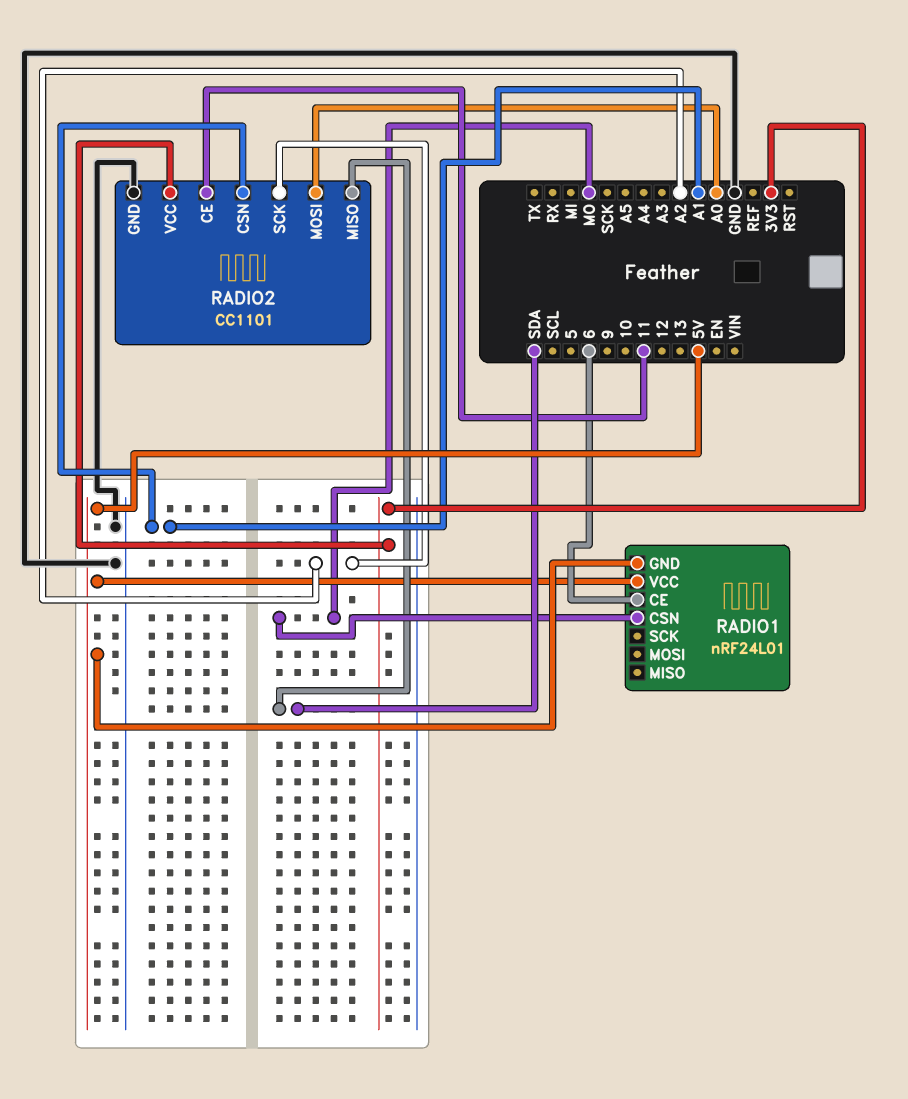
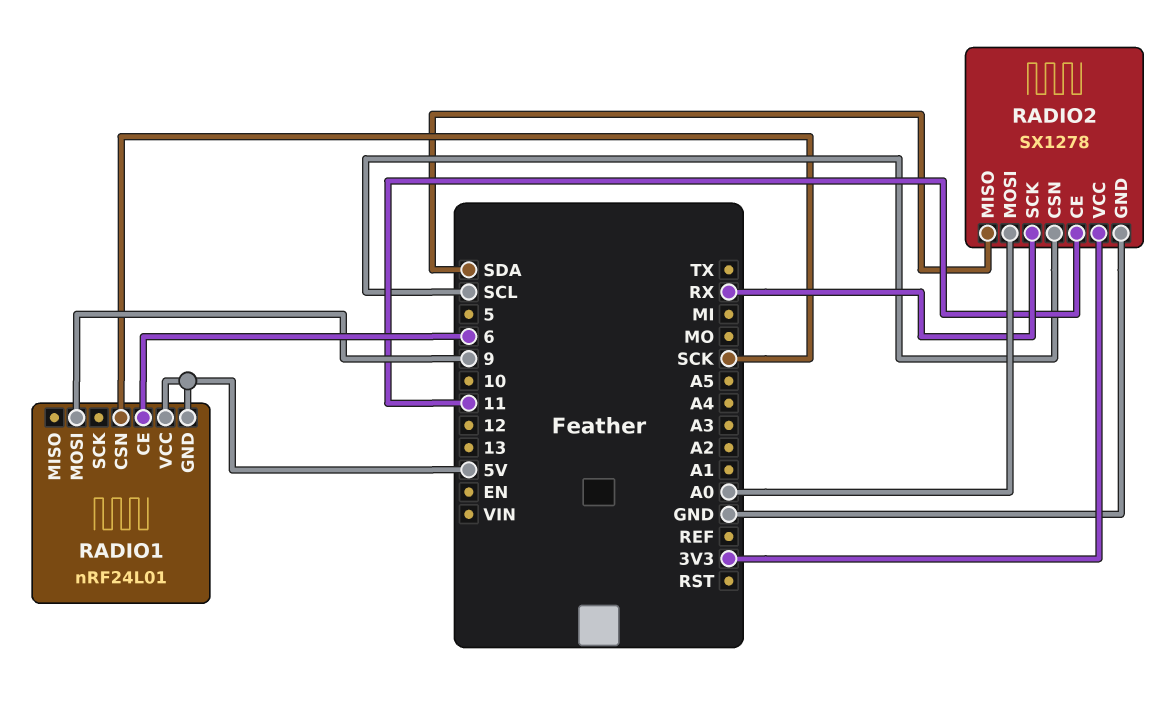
RADIO1 pin CSN: MO -> SCK
RADIO1 pin MOSI: none -> 9
RADIO2: CC1101 -> SX1278
RADIO2 pin CSN: A1 -> SCL
RADIO2 pin SCK: A2 -> RX

